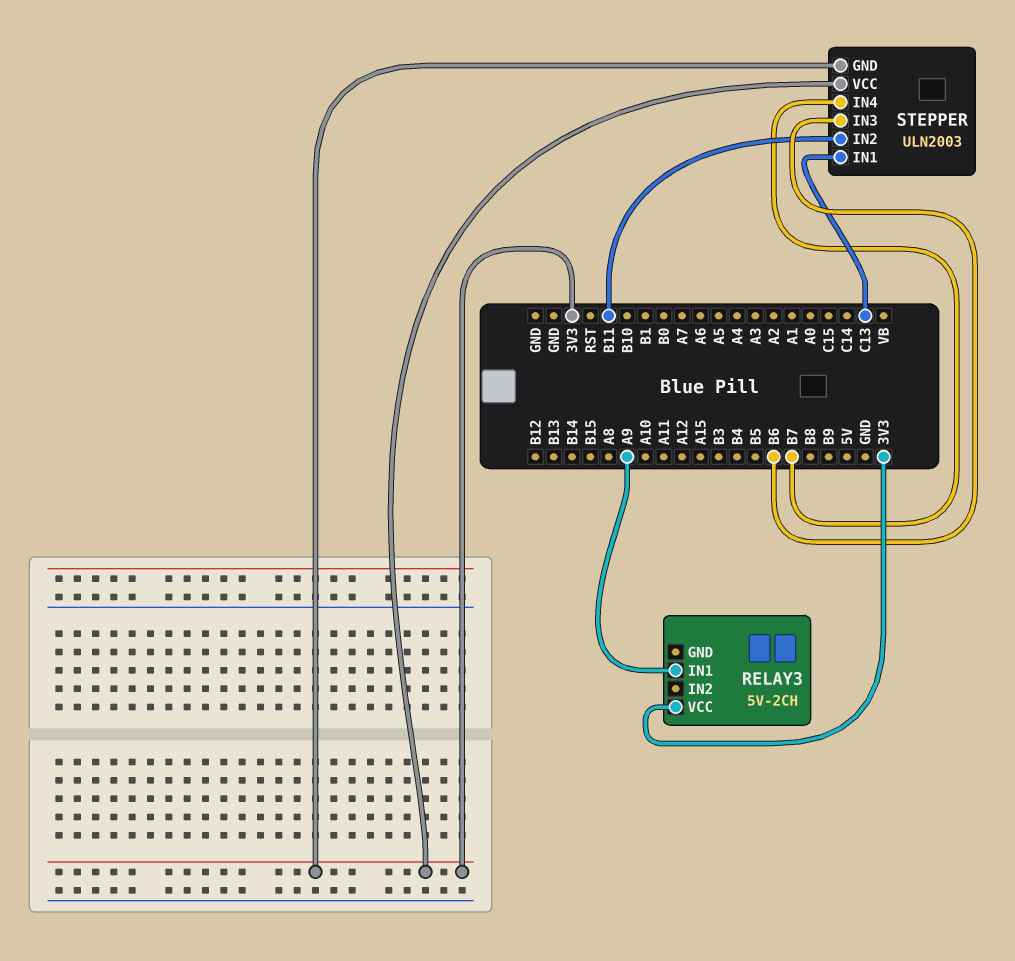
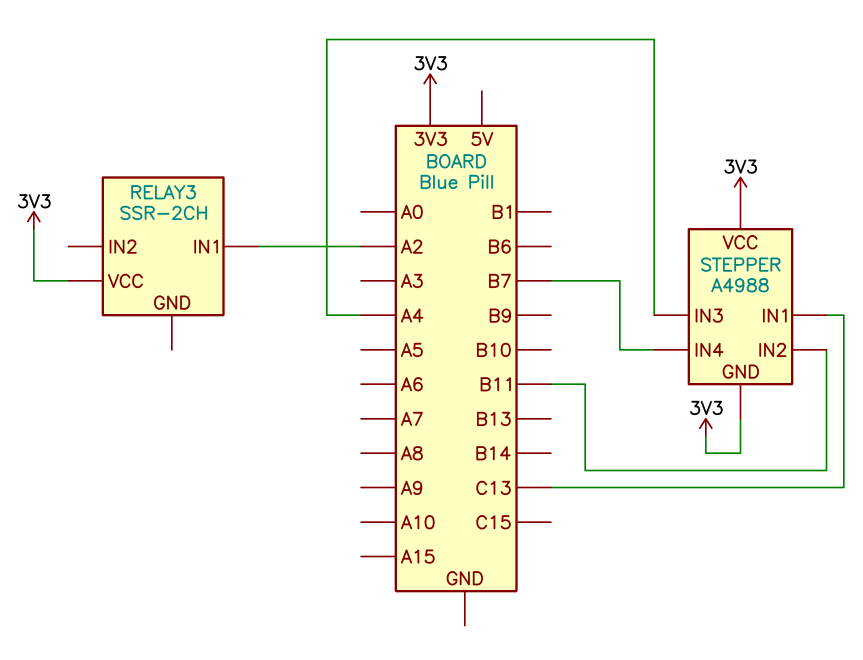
RELAY3: 5V-2CH -> SSR-2CH
RELAY3 pin IN1: A9 -> A2
STEPPER: ULN2003 -> A4988
STEPPER pin IN3: B6 -> A4

